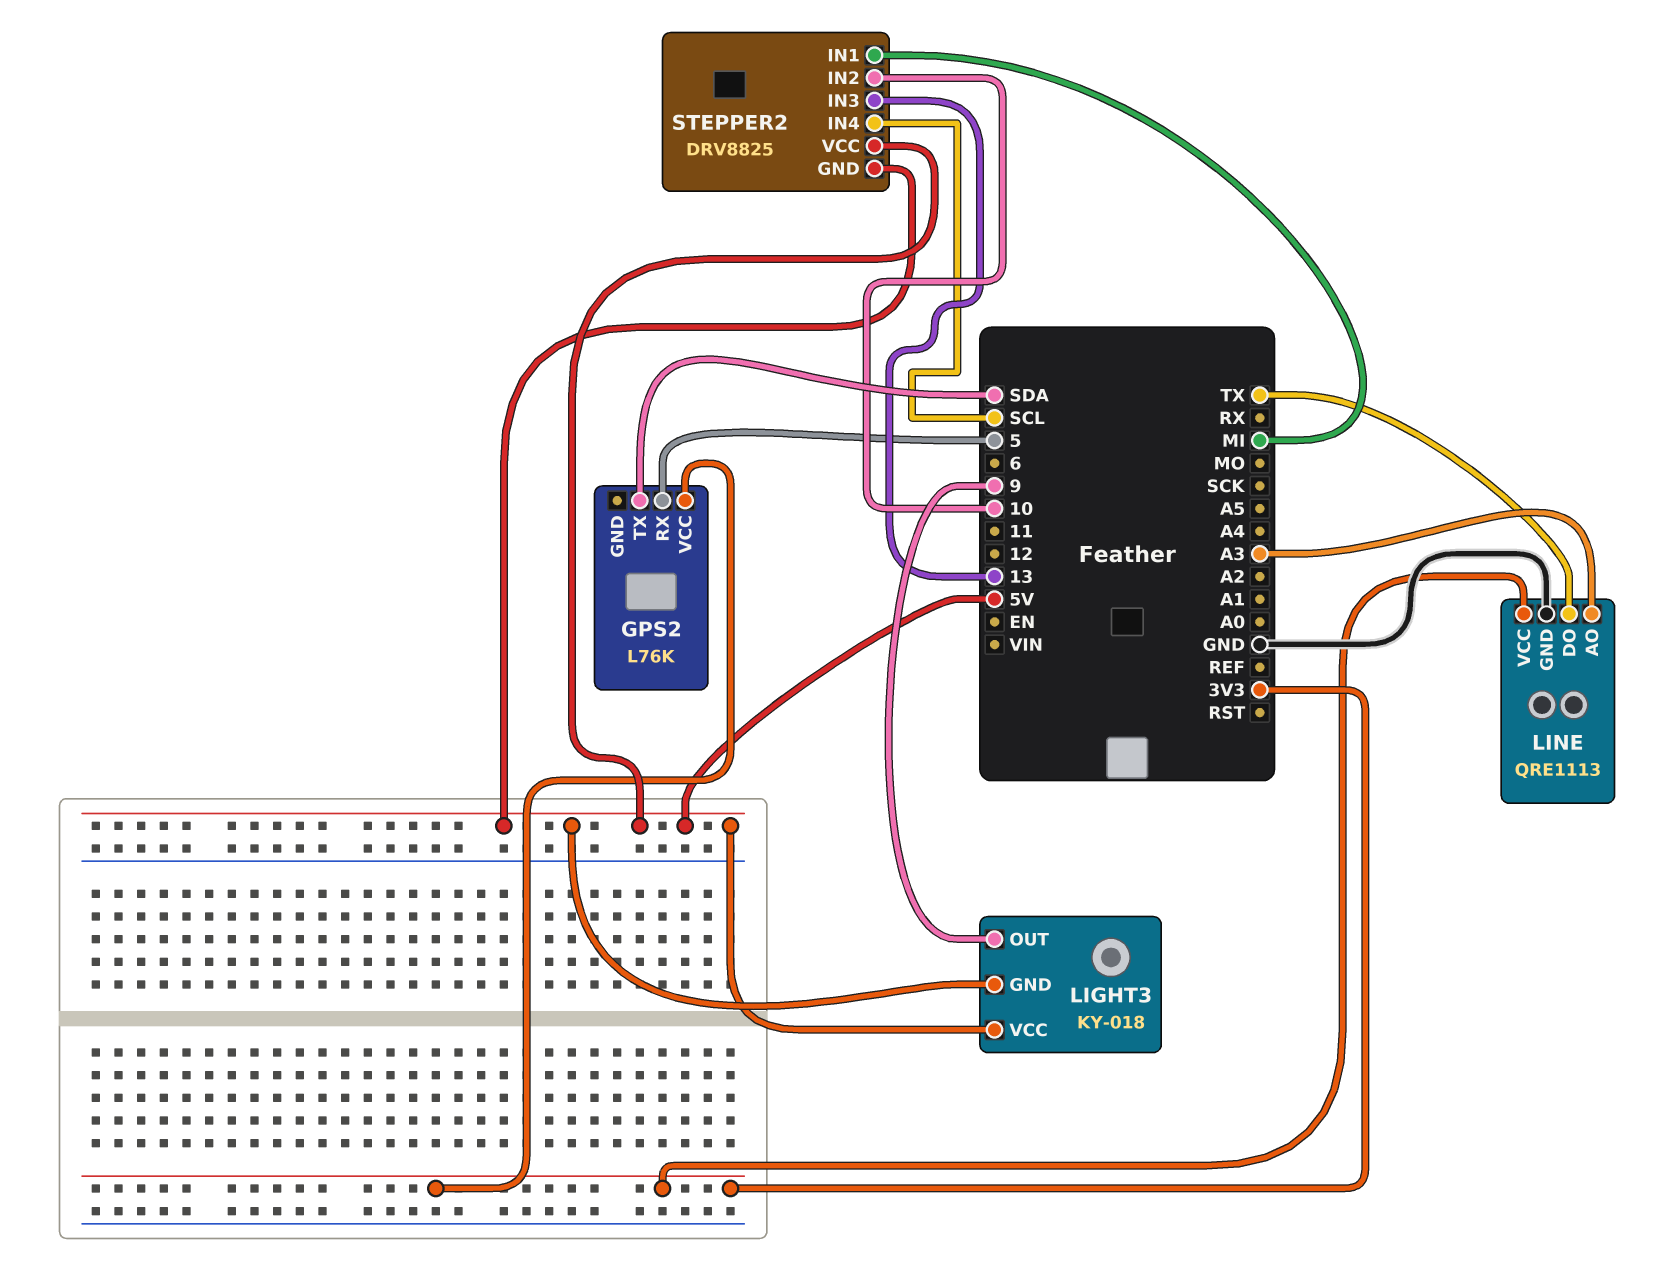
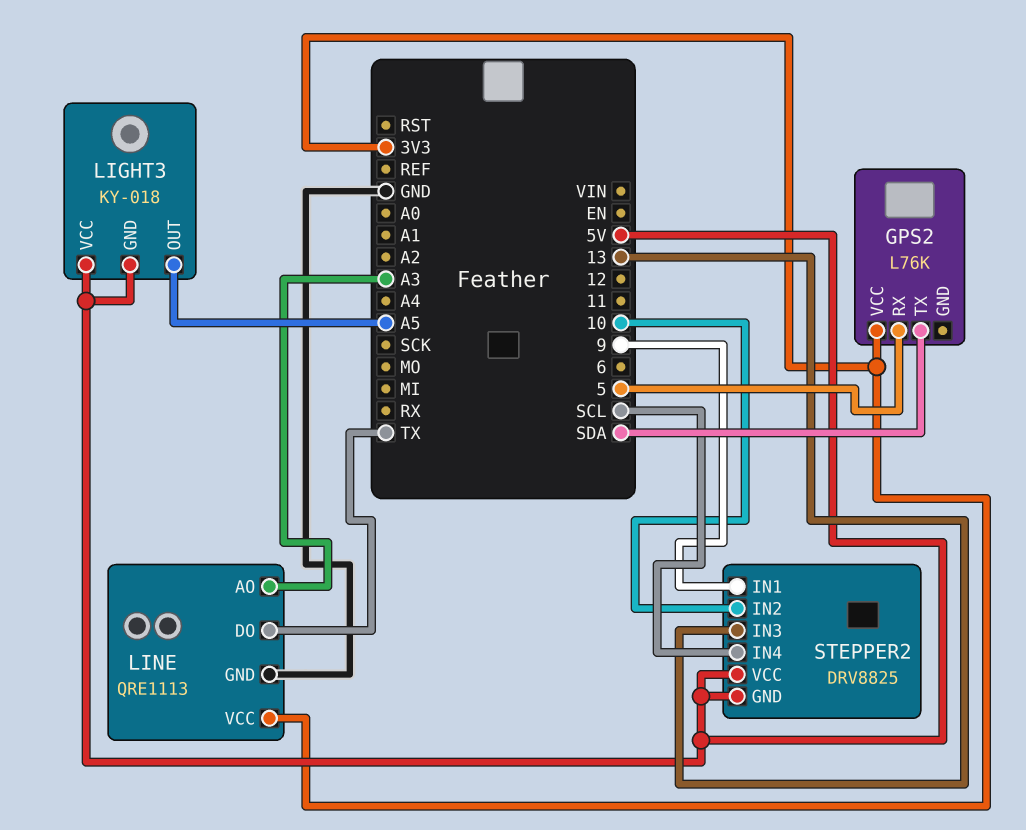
LIGHT3 pin OUT: 9 -> A5
STEPPER2 pin IN1: MI -> 9

